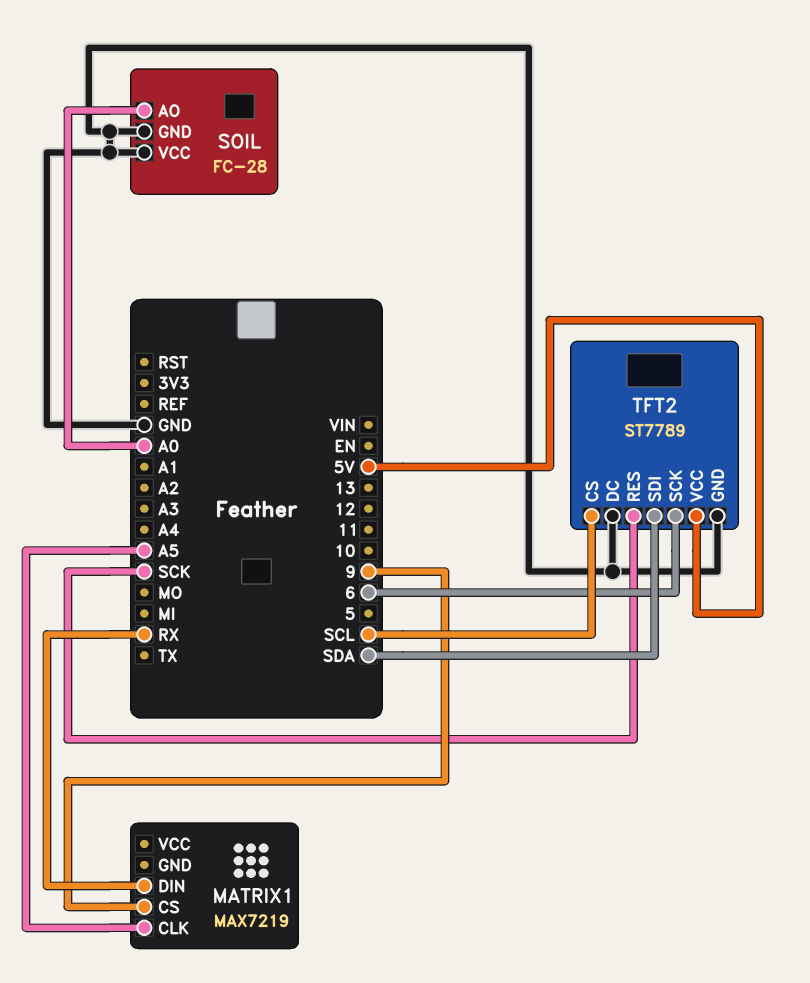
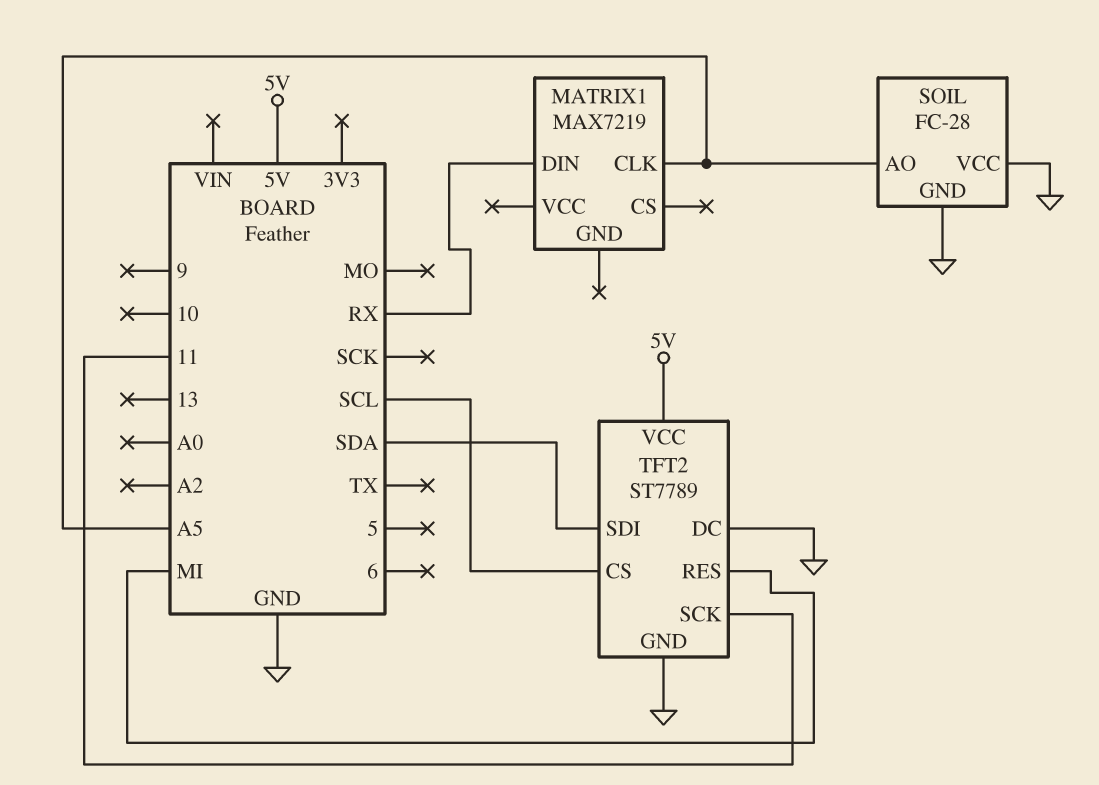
MATRIX1 pin CS: 9 -> none
SOIL pin AO: A0 -> A5
TFT2 pin RES: SCK -> MI
TFT2 pin SCK: 6 -> 11

